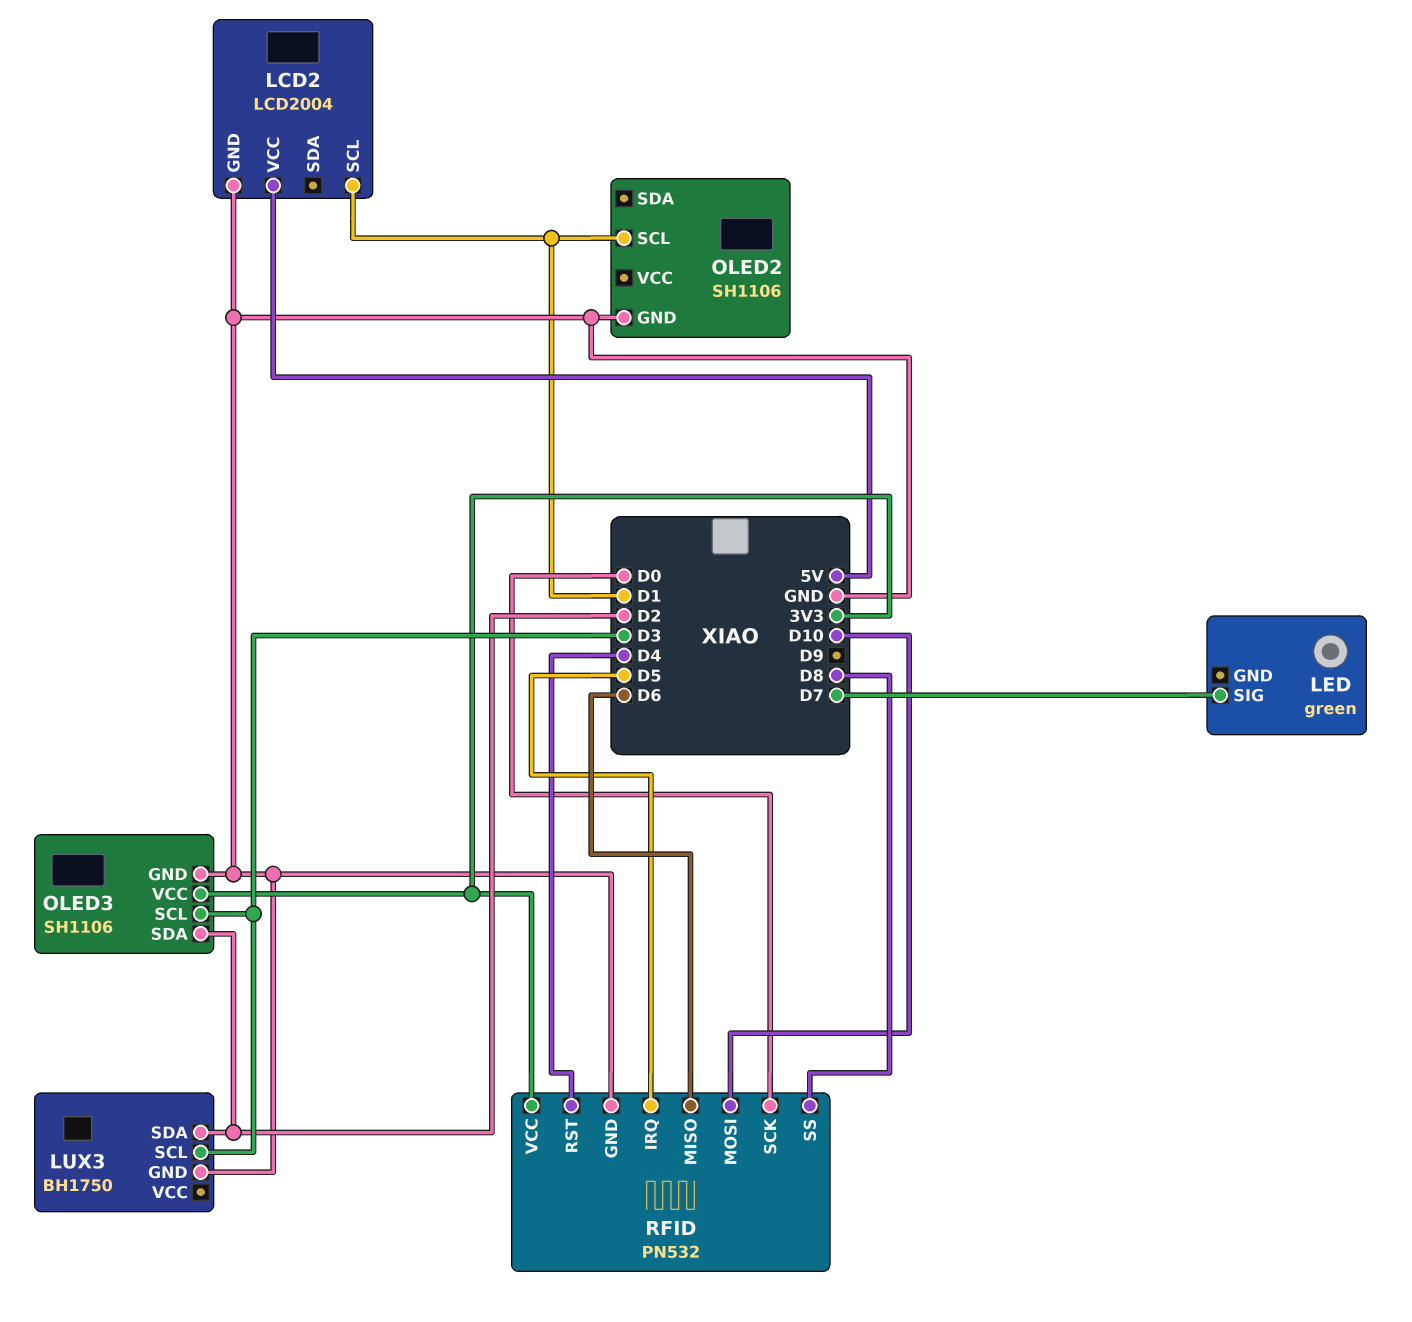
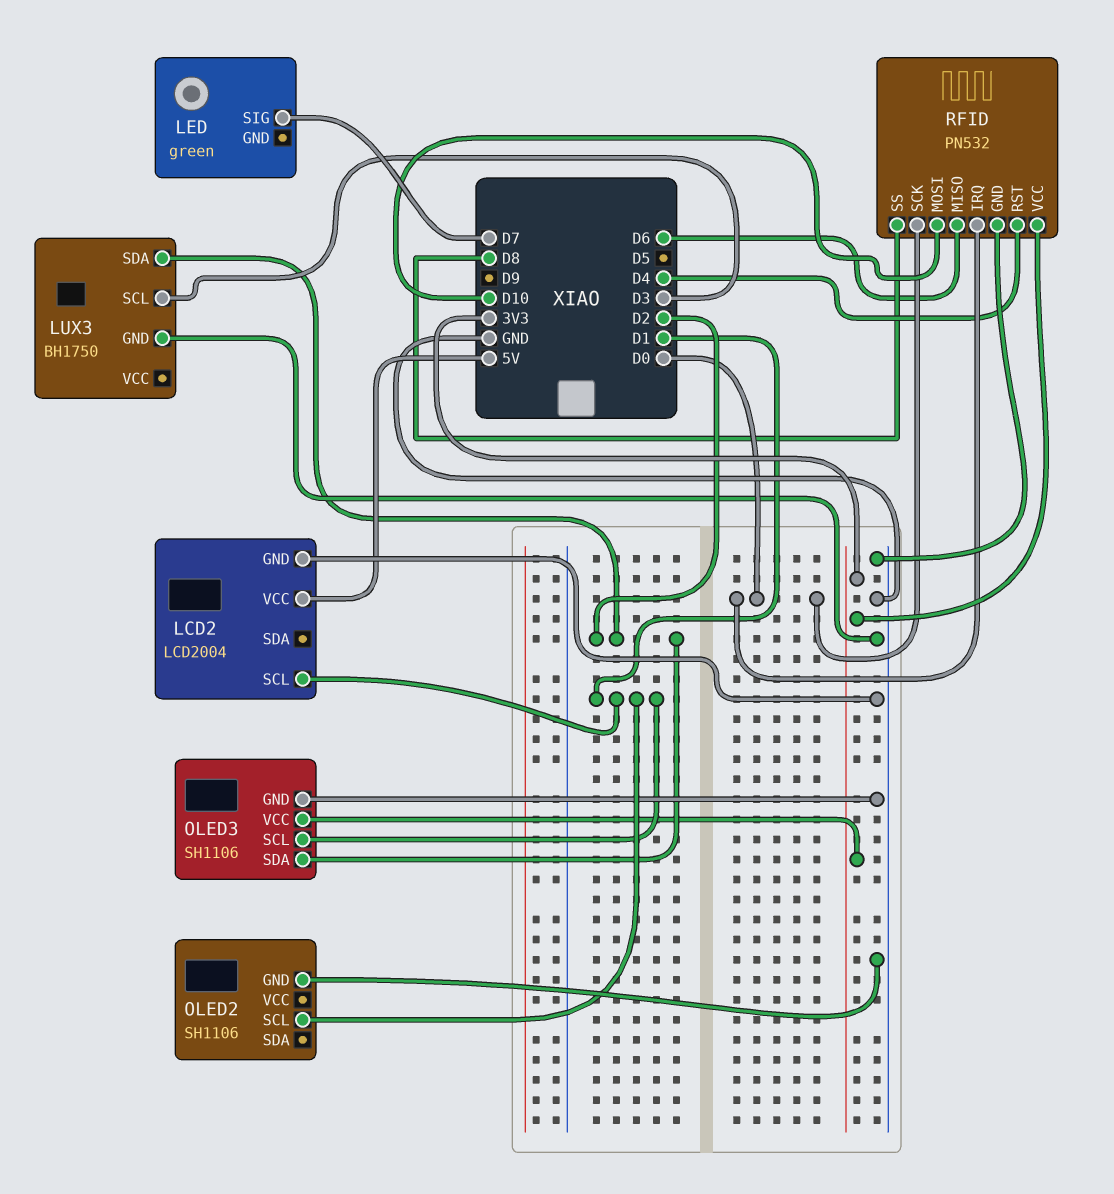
OLED3 pin SCL: D3 -> D1
RFID pin IRQ: D5 -> D0

